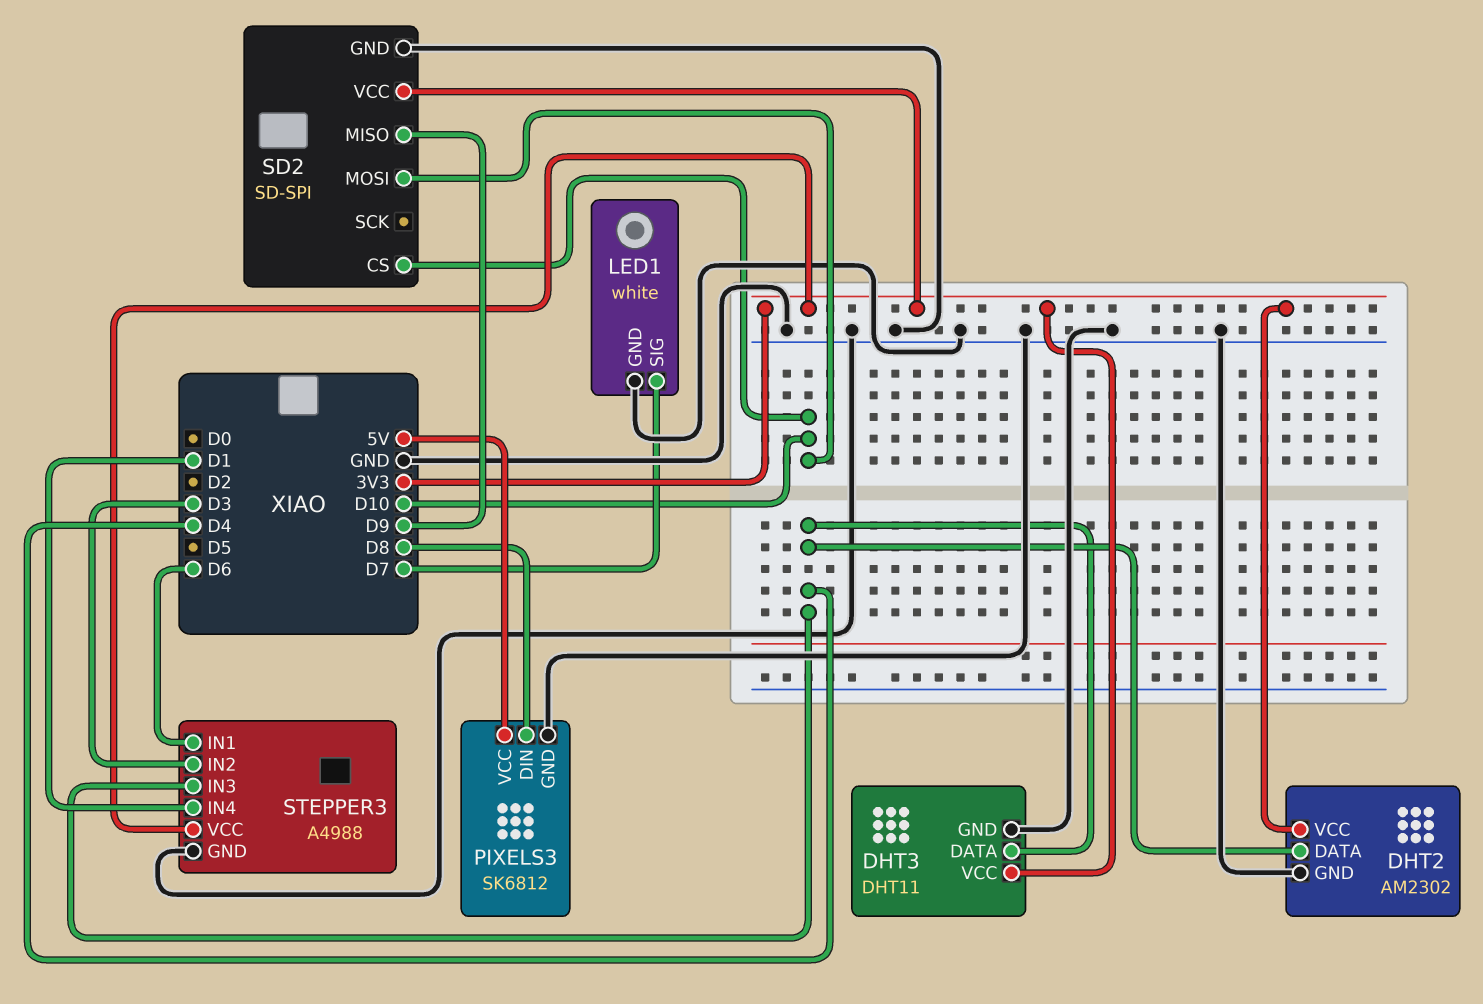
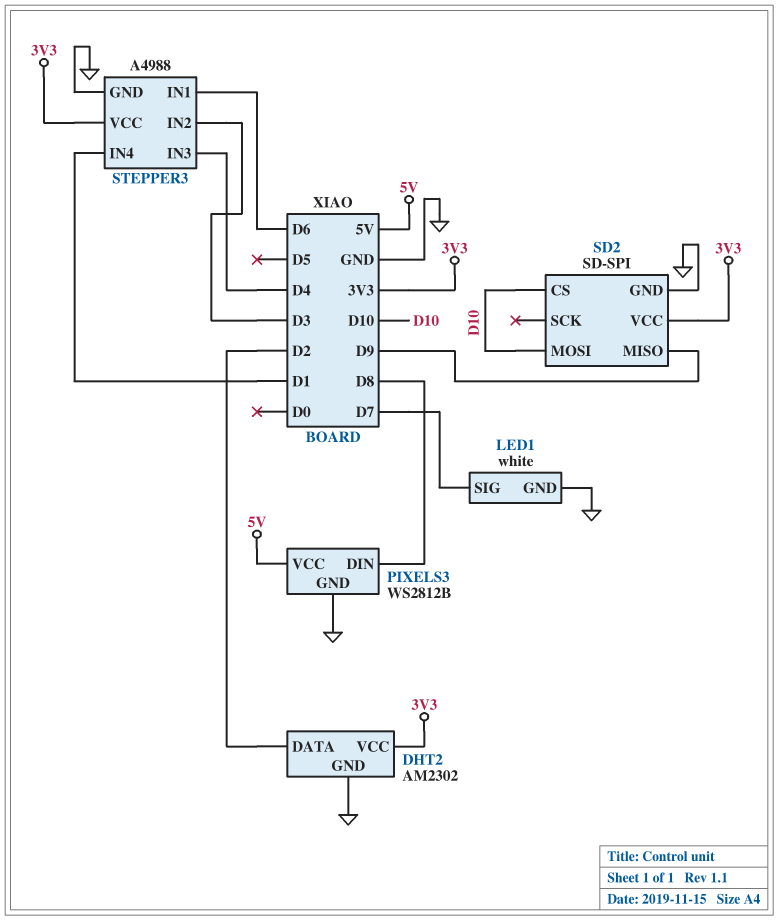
DHT2 pin DATA: D4 -> D2
DHT3: DHT11 -> none
DHT3 pin DATA: D4 -> none
DHT3 pin GND: GND -> none
DHT3 pin VCC: 3V3 -> none
PIXELS3: SK6812 -> WS2812B

